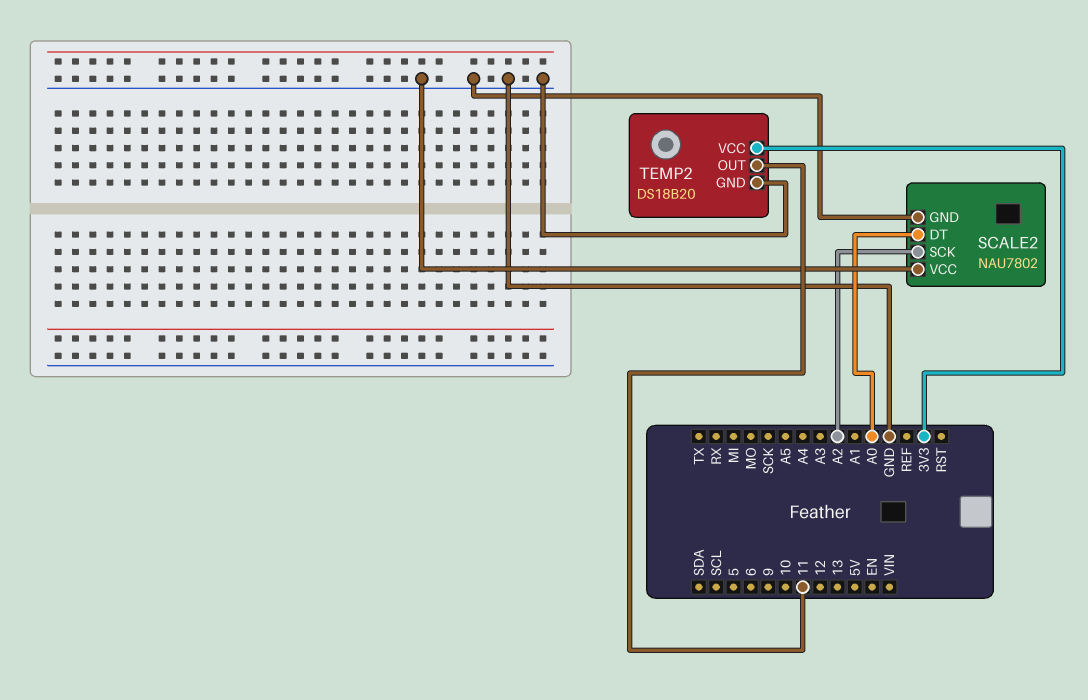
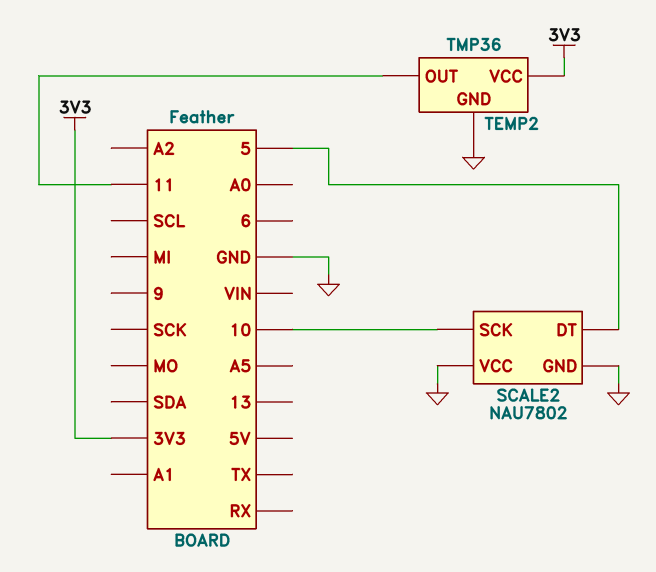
SCALE2 pin DT: A0 -> 5
SCALE2 pin SCK: A2 -> 10
TEMP2: DS18B20 -> TMP36

